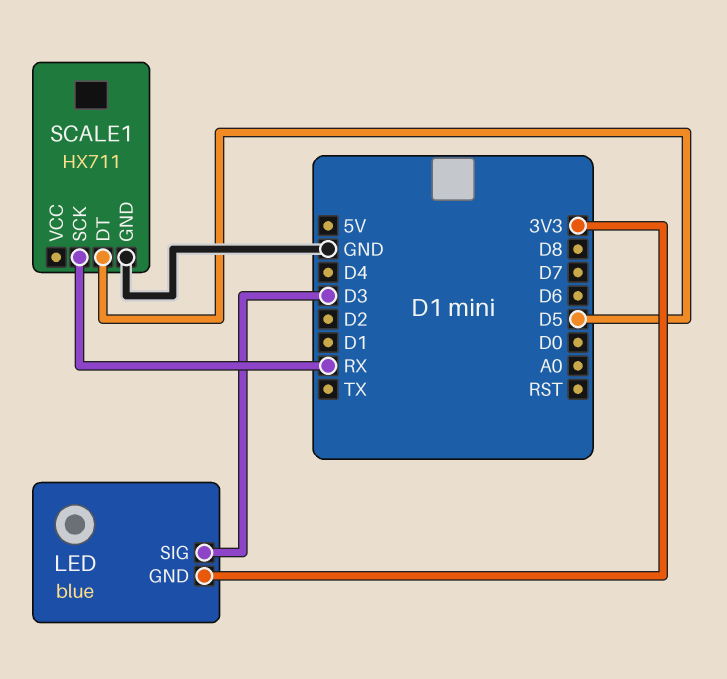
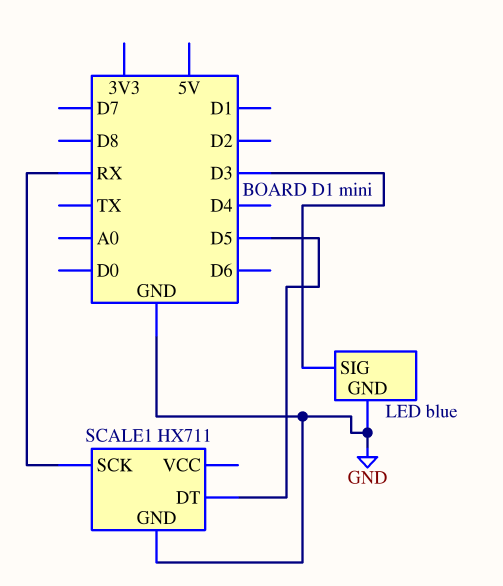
LED pin GND: 3V3 -> GND

